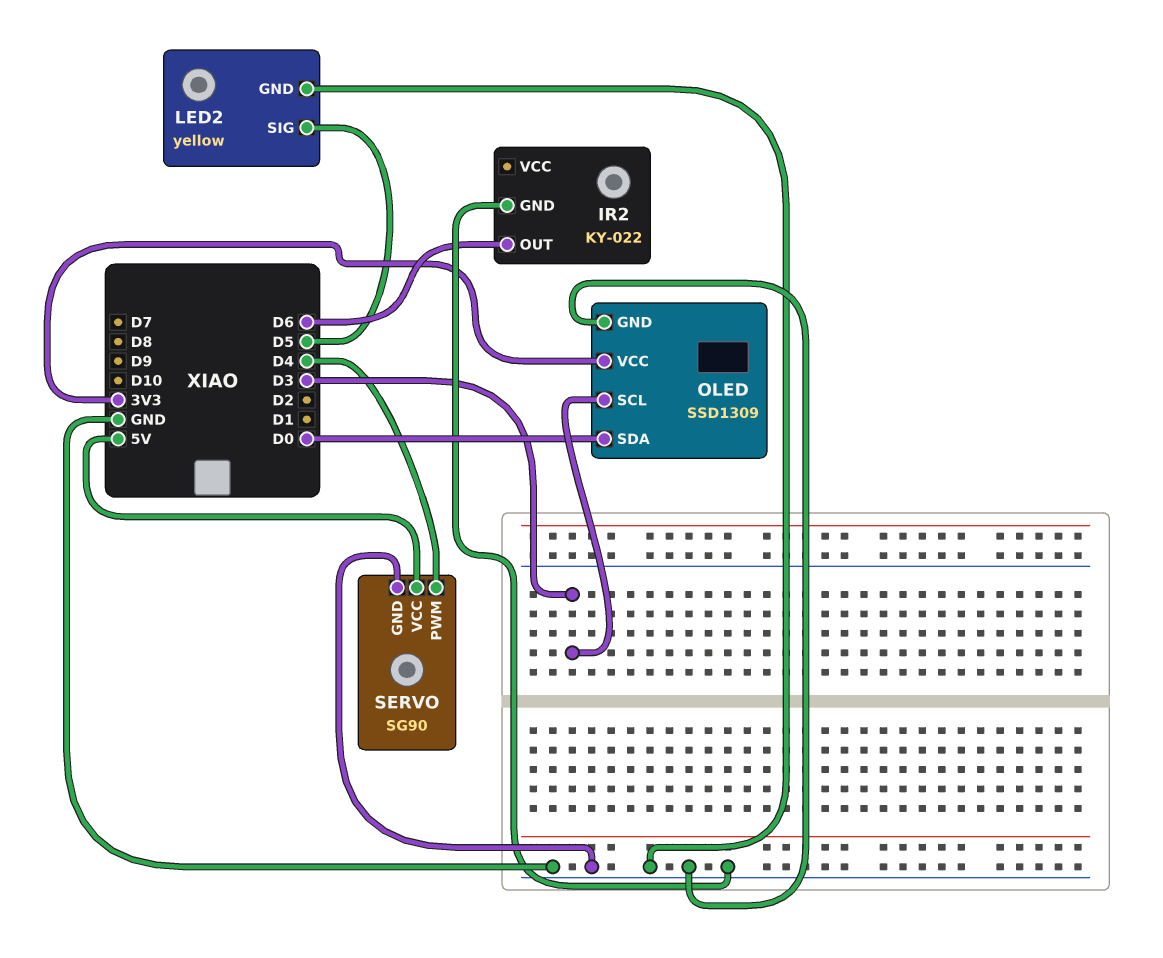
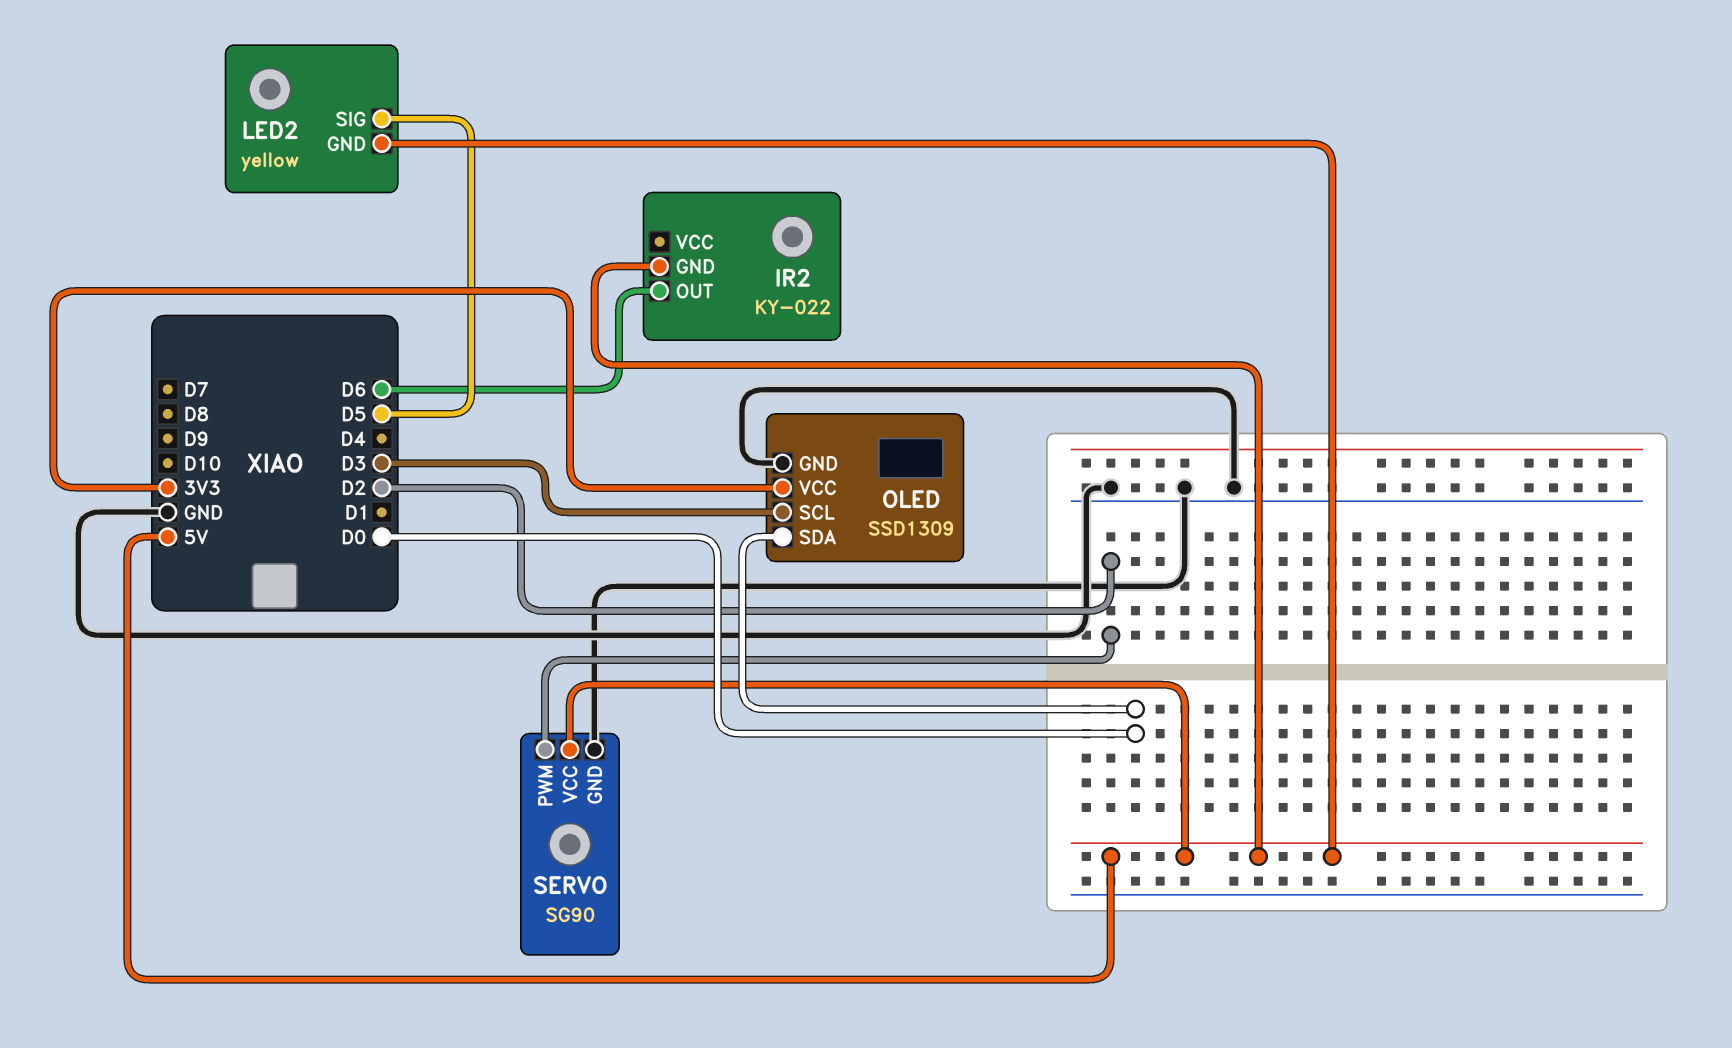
IR2 pin GND: GND -> 5V
LED2 pin GND: GND -> 5V
SERVO pin PWM: D4 -> D2

